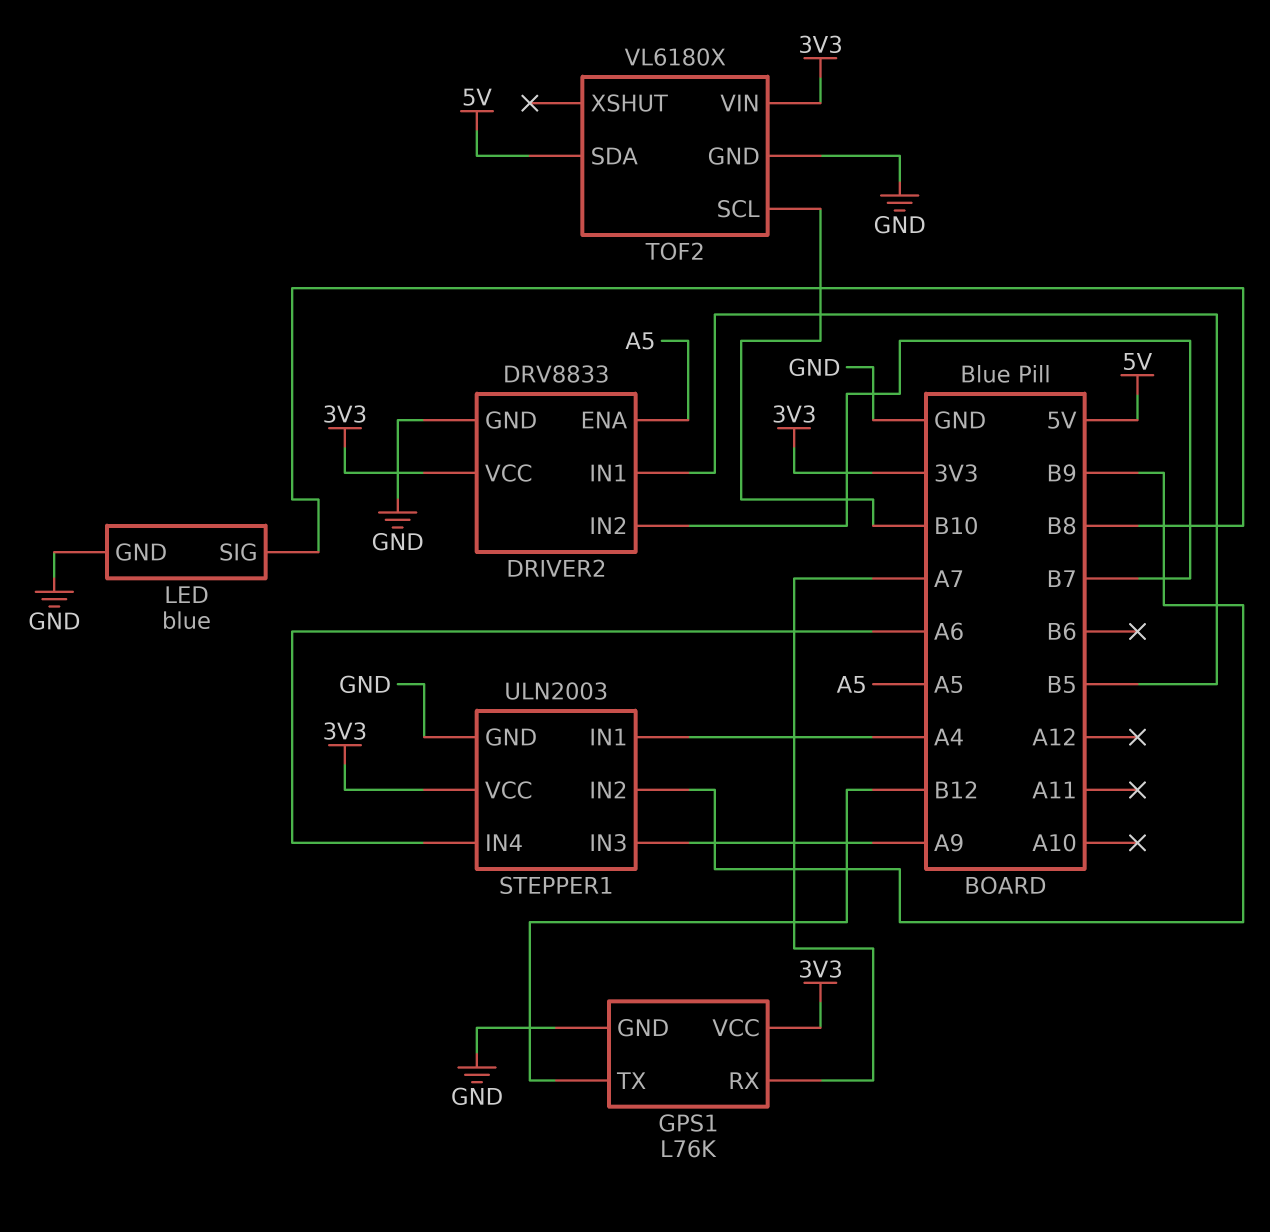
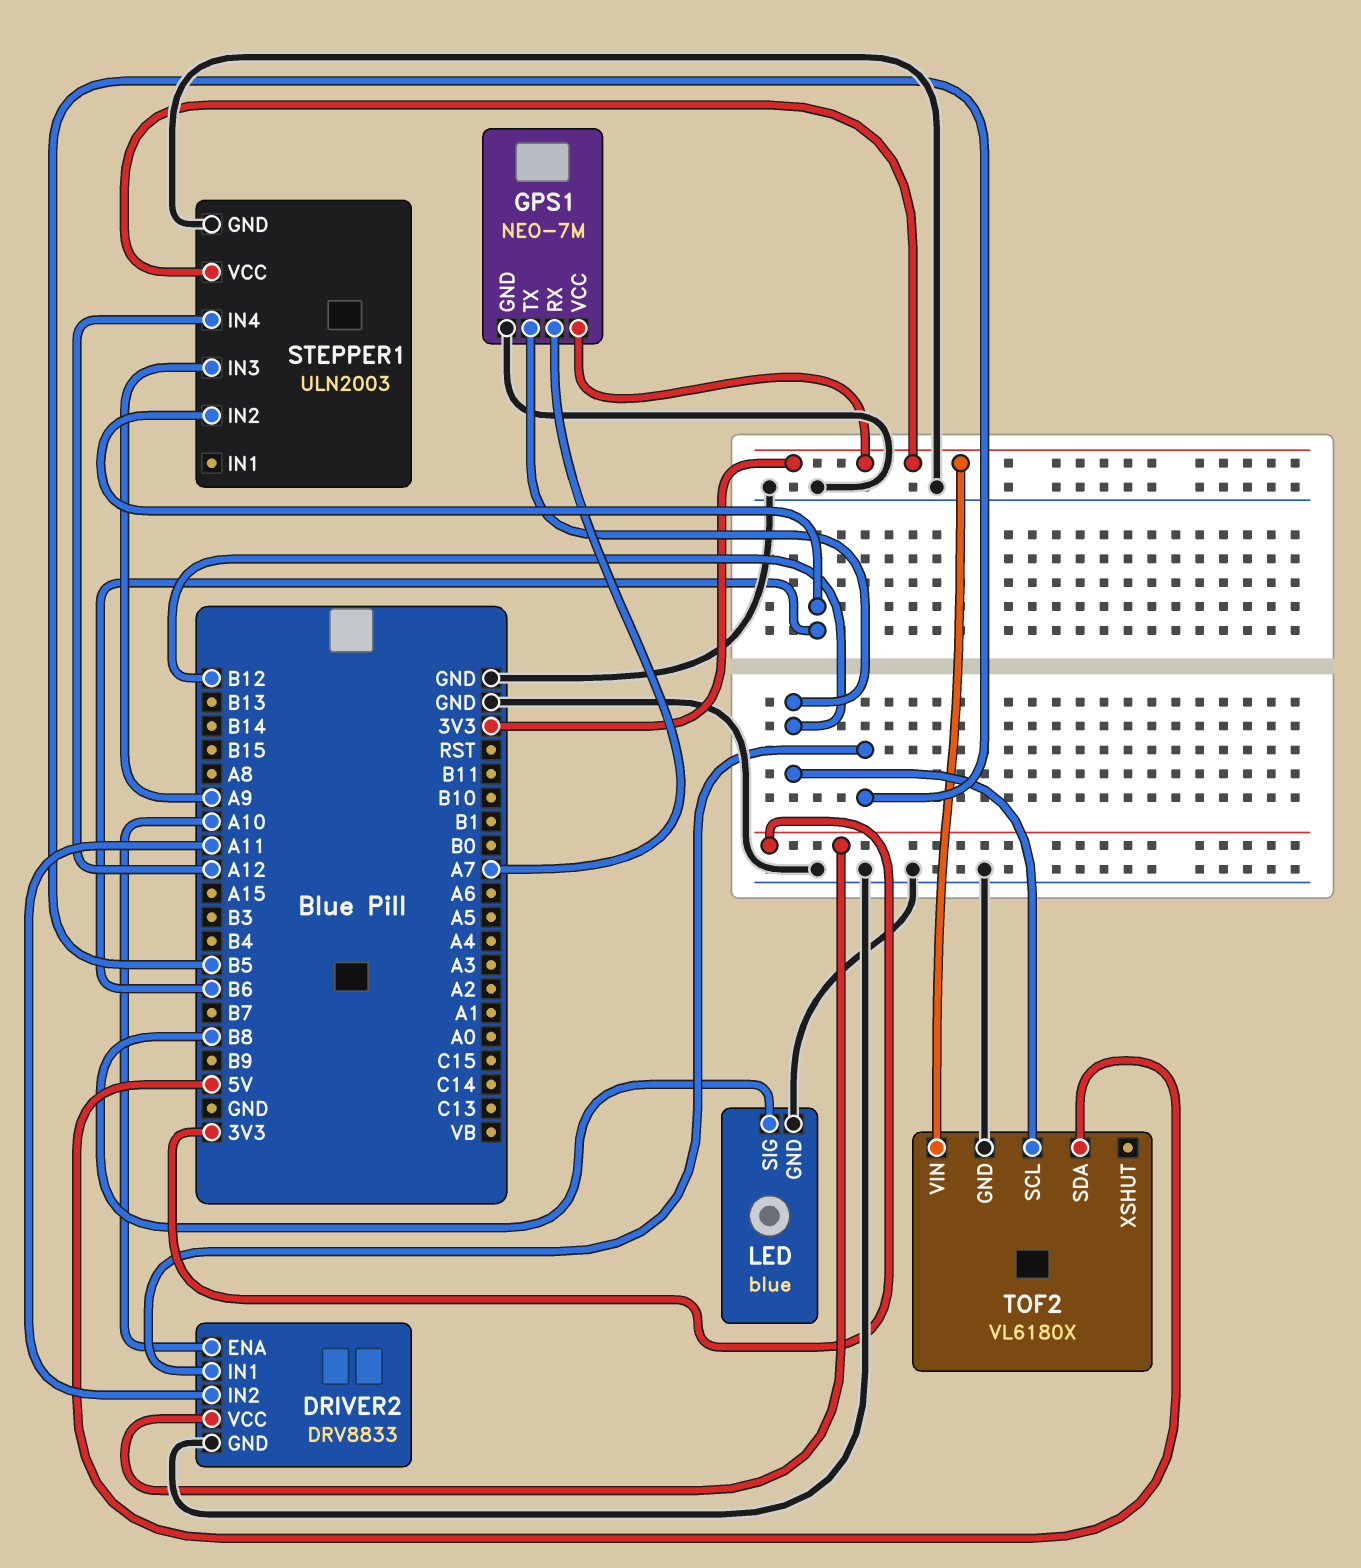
DRIVER2 pin ENA: A5 -> A10
DRIVER2 pin IN2: B7 -> A11
GPS1: L76K -> NEO-7M
STEPPER1 pin IN1: A4 -> none
STEPPER1 pin IN2: B9 -> B6
STEPPER1 pin IN4: A6 -> A12
TOF2 pin SCL: B10 -> B12

